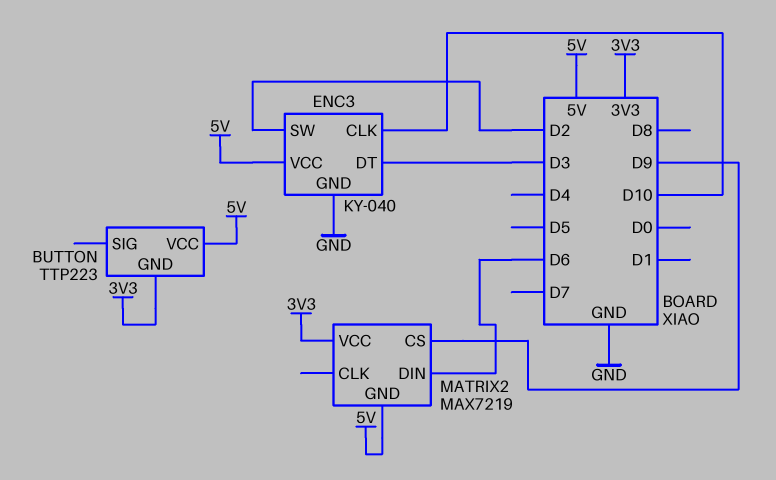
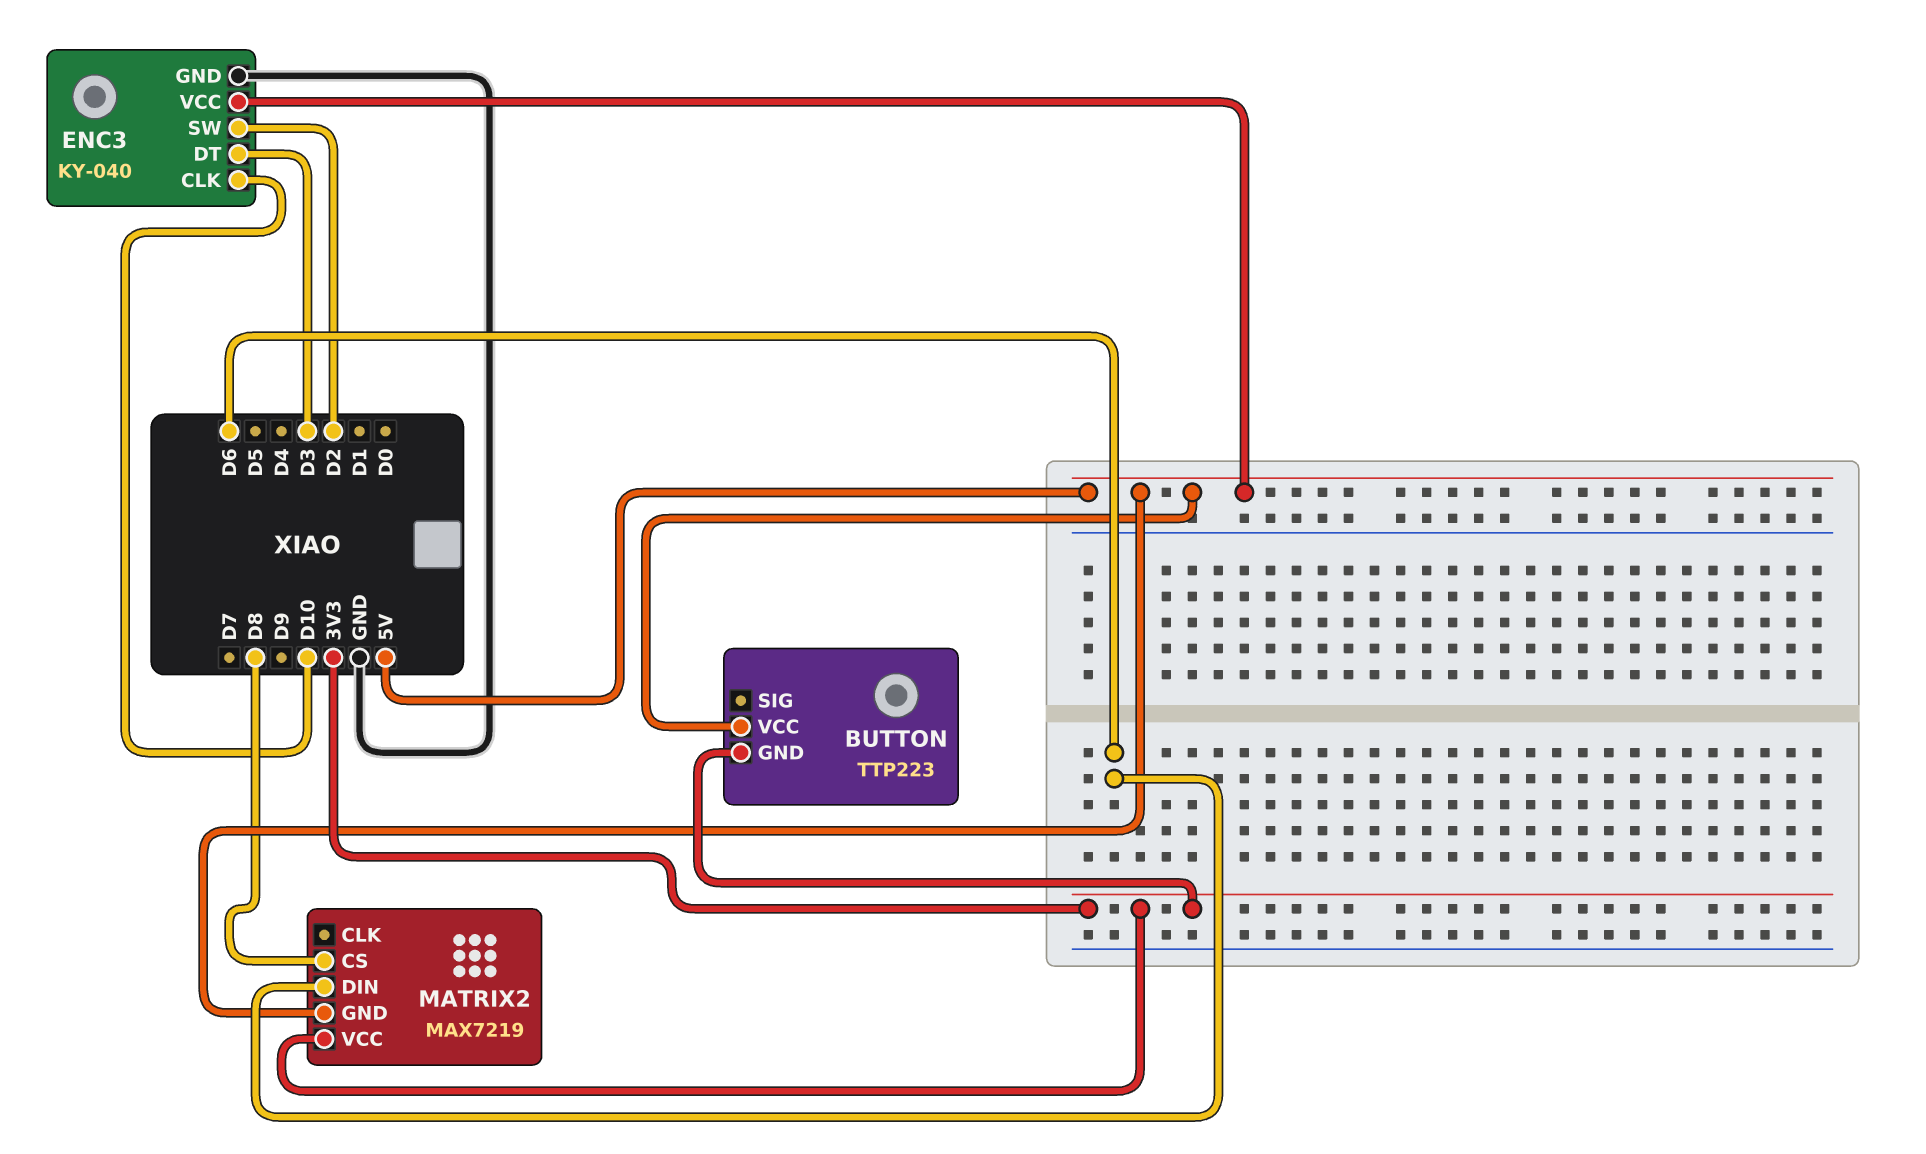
MATRIX2 pin CS: D9 -> D8

